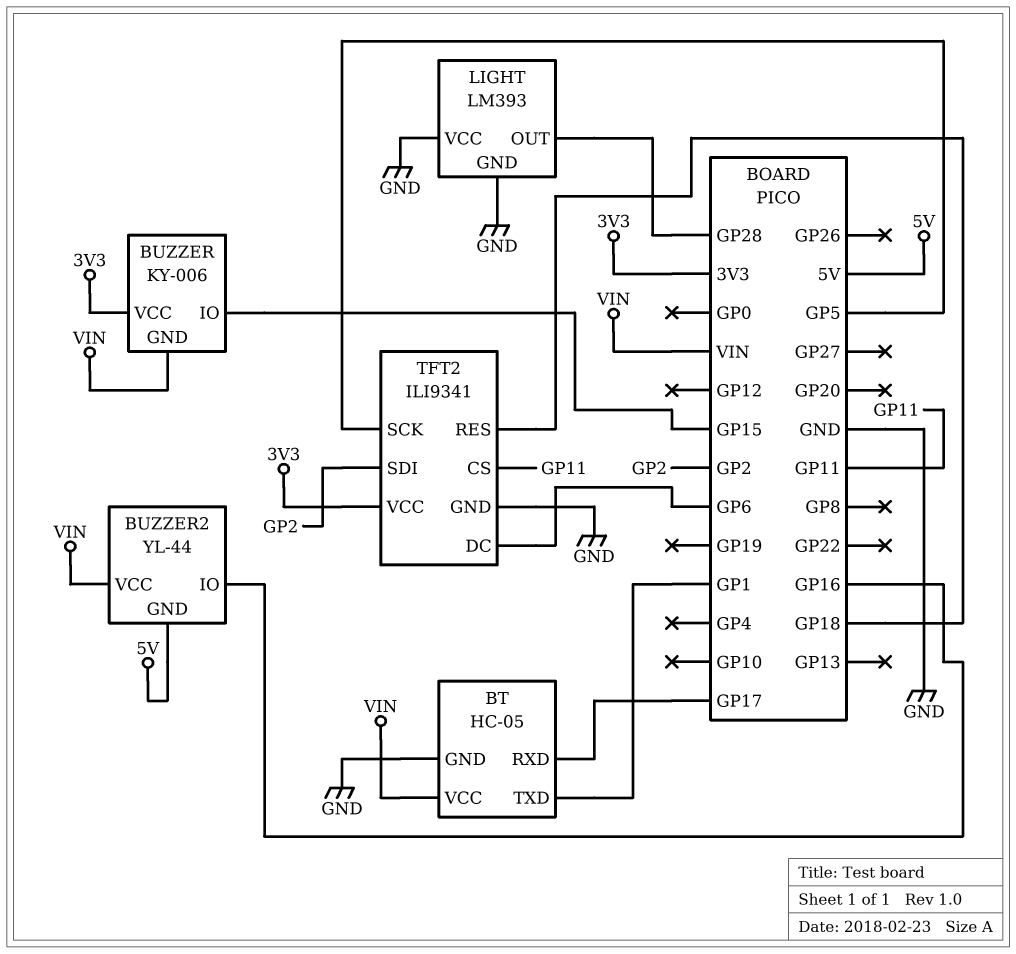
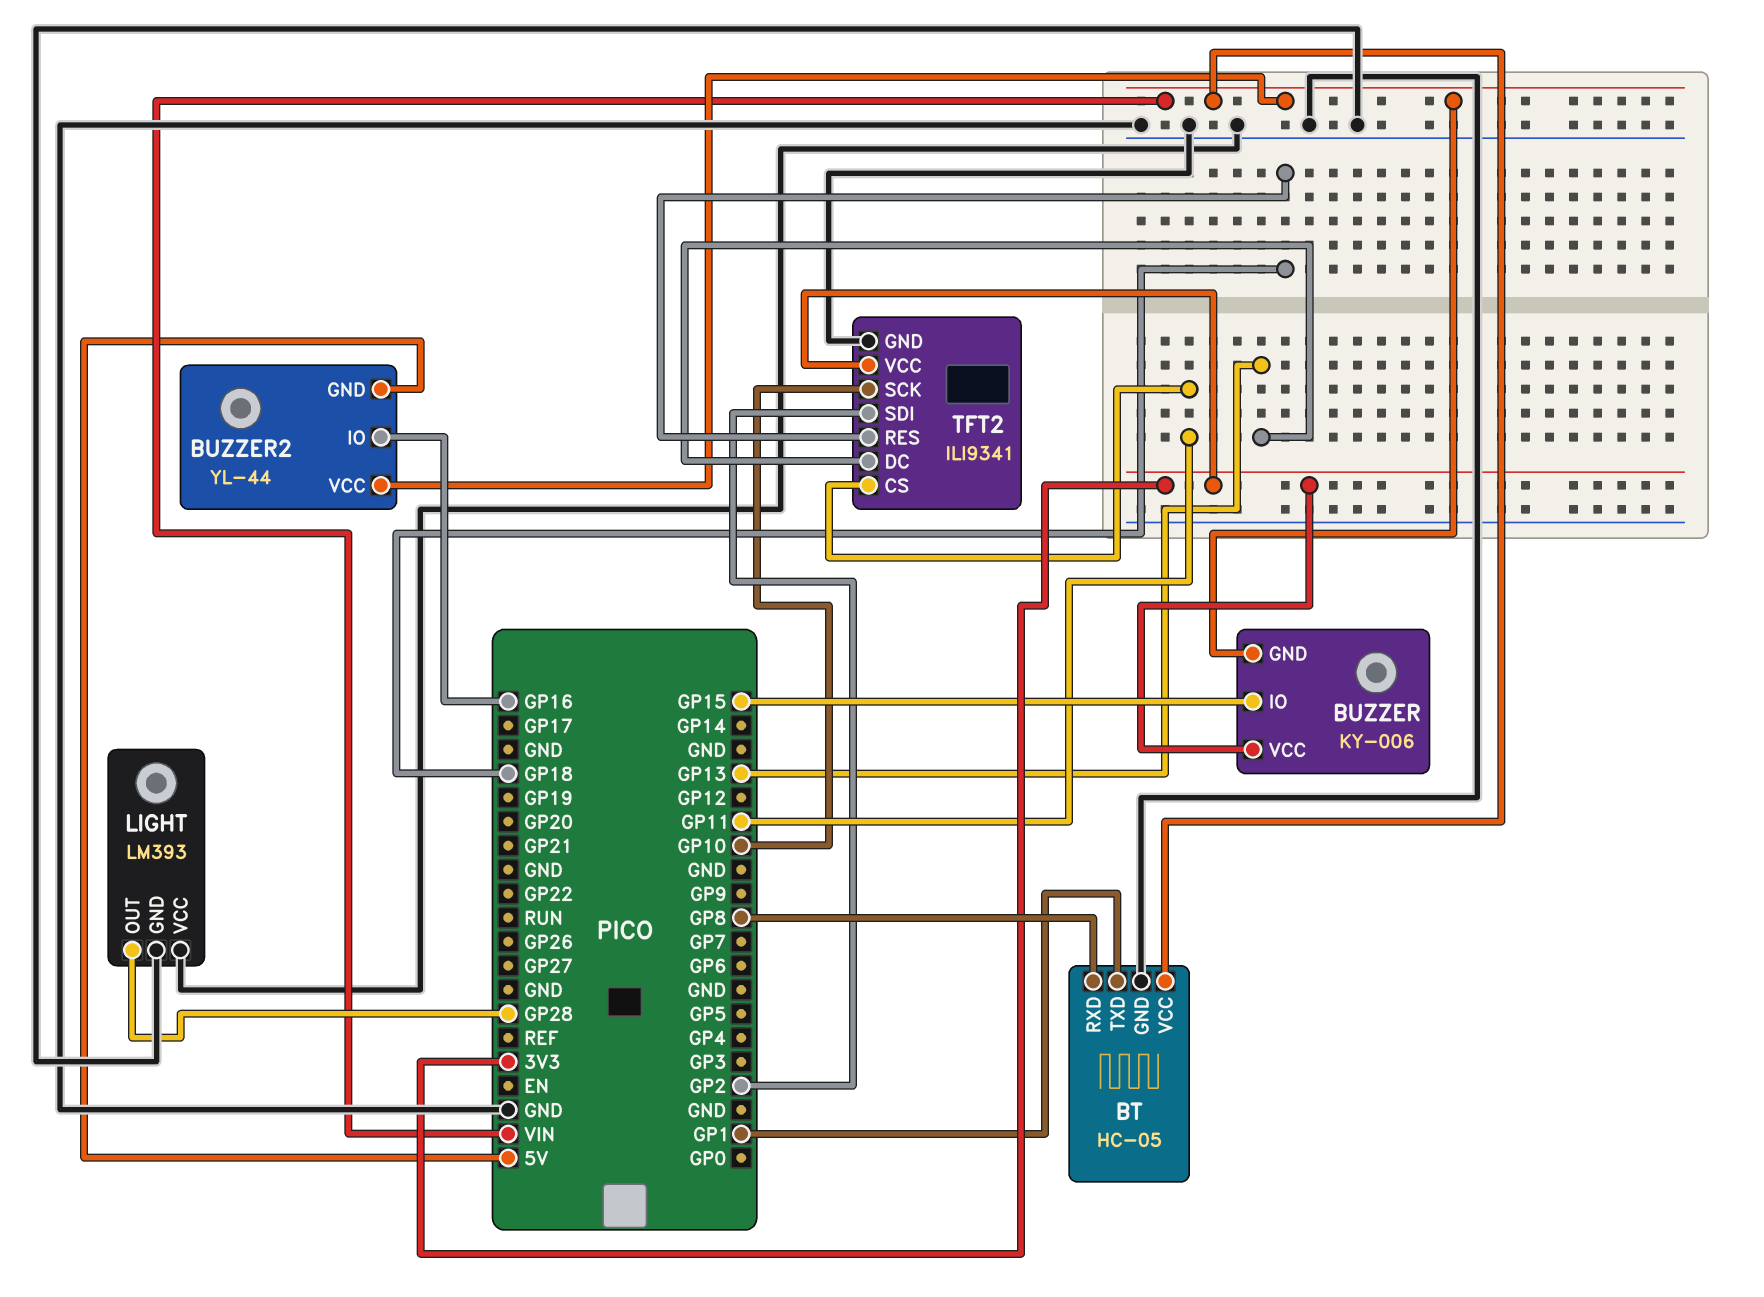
BT pin RXD: GP17 -> GP8
TFT2 pin DC: GP6 -> GP13
TFT2 pin SCK: GP5 -> GP10

